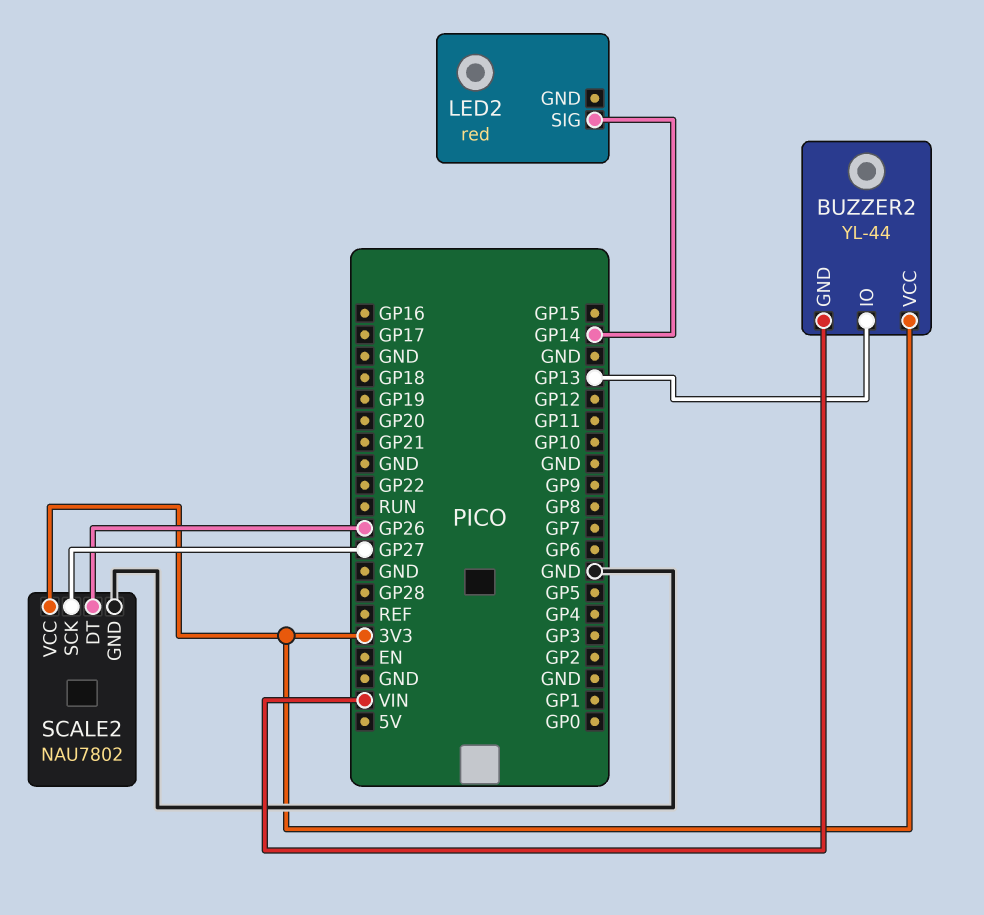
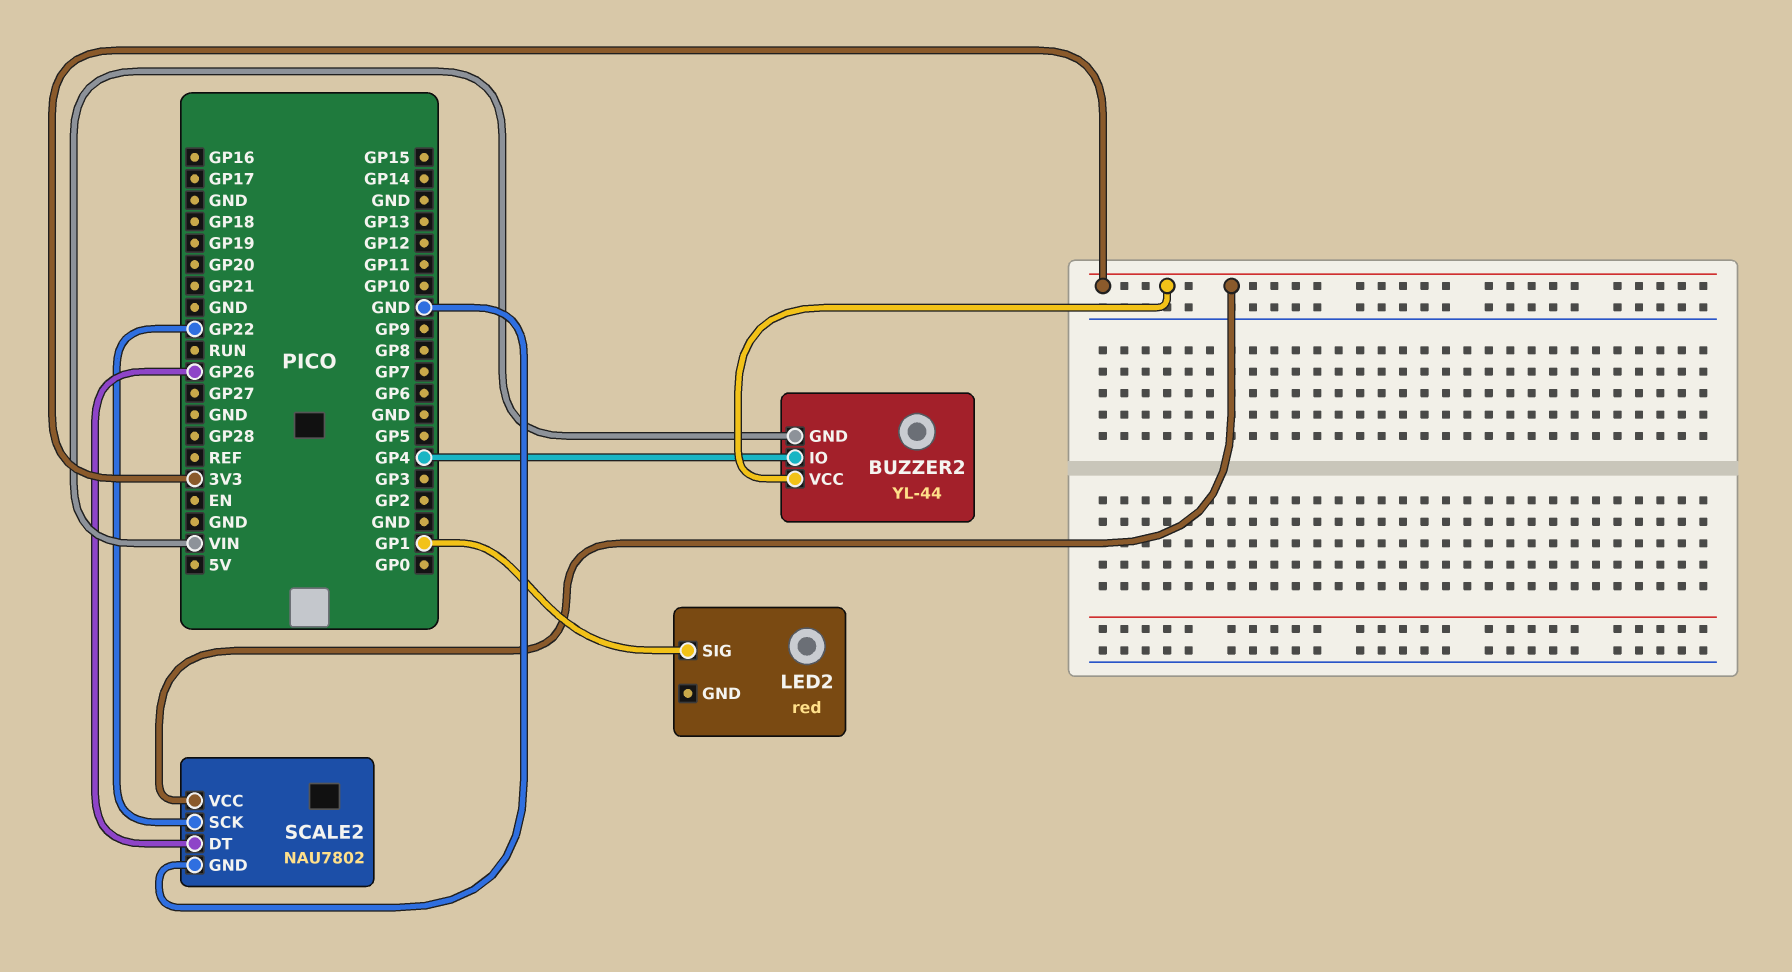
BUZZER2 pin IO: GP13 -> GP4
LED2 pin SIG: GP14 -> GP1
SCALE2 pin SCK: GP27 -> GP22

